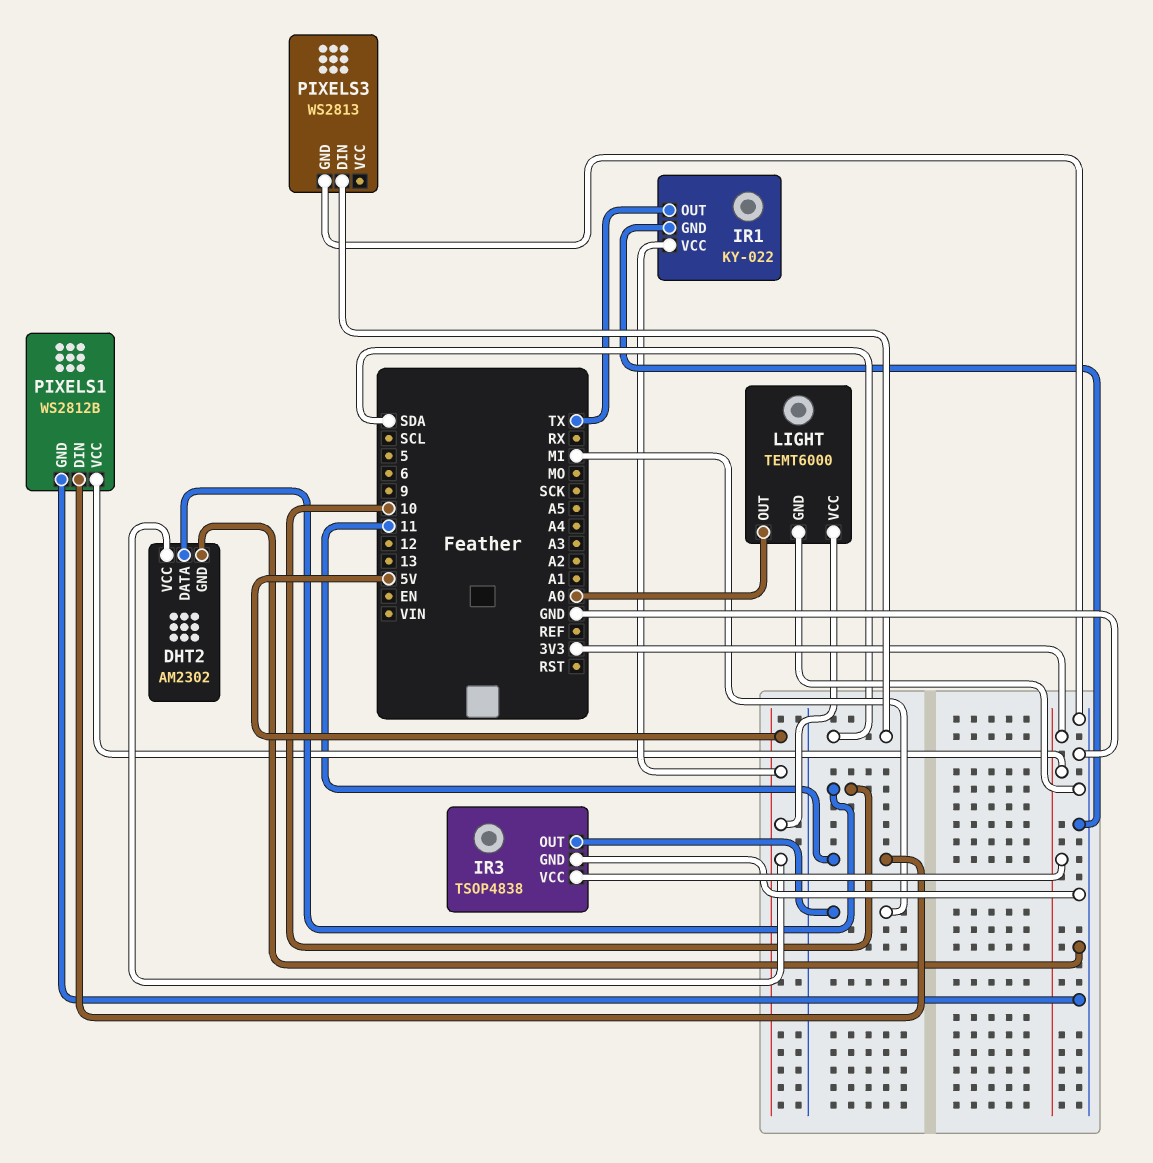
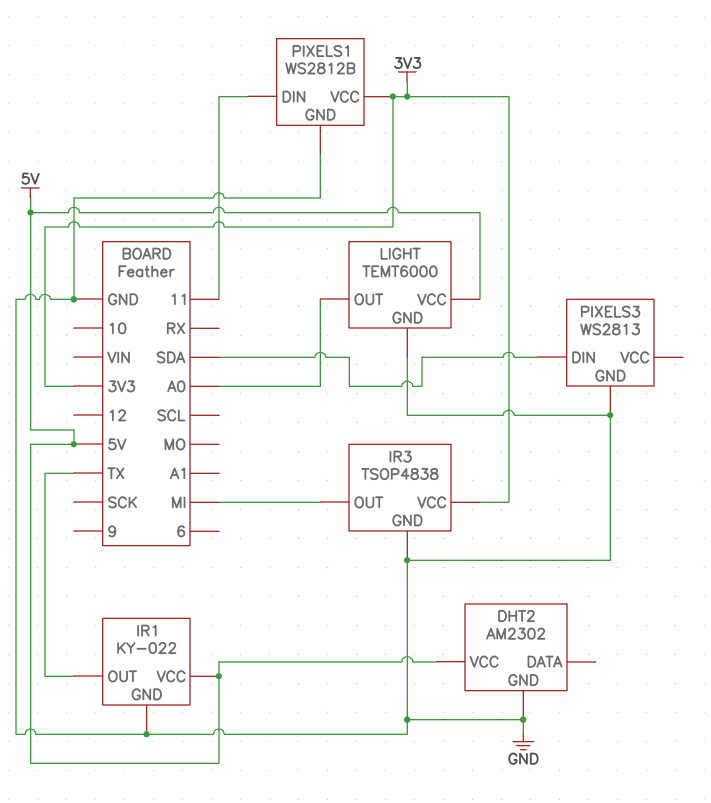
DHT2 pin DATA: 10 -> none

